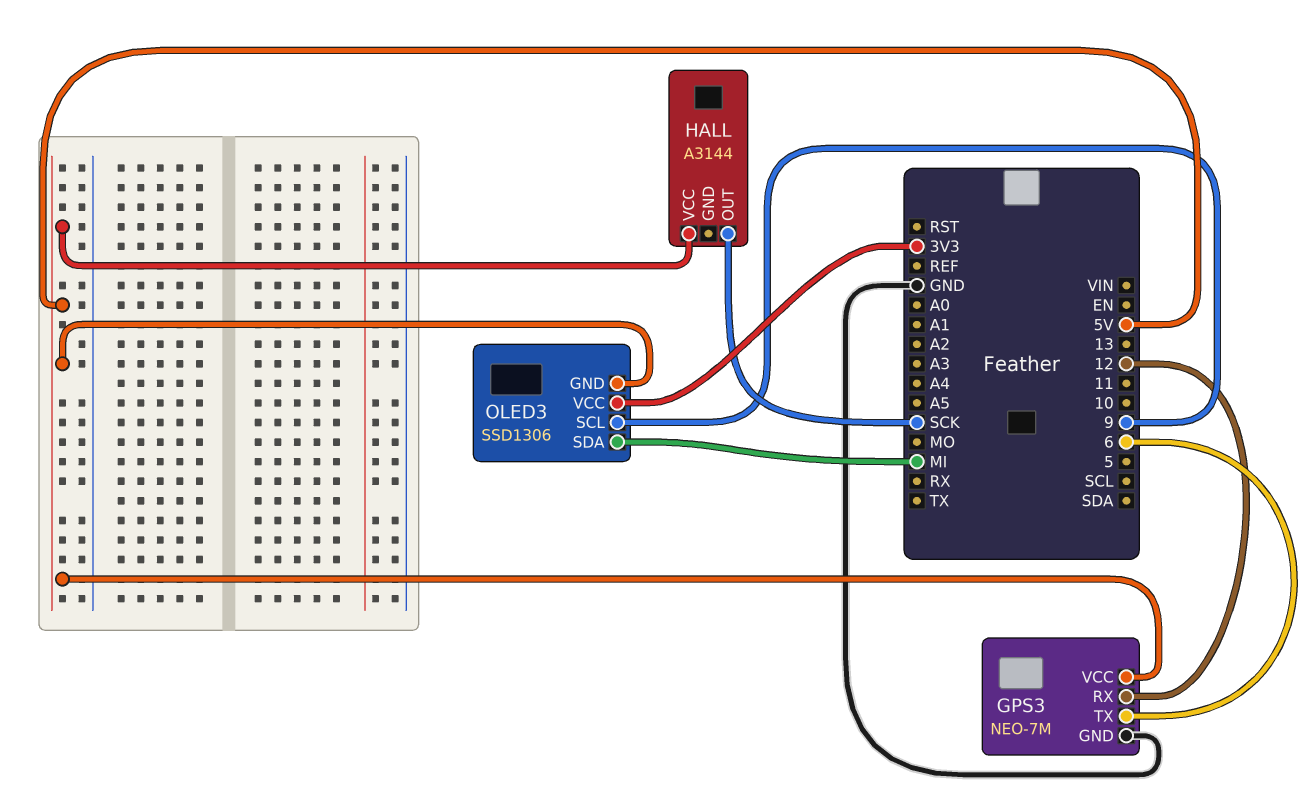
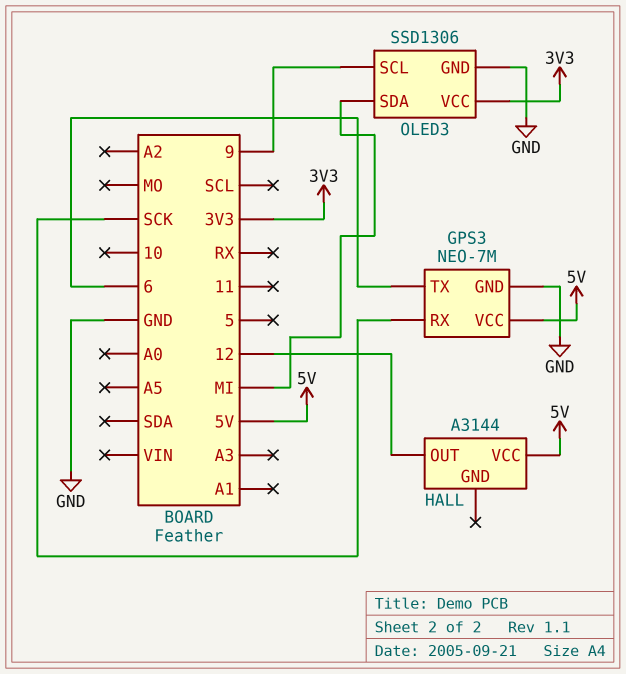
GPS3 pin RX: 12 -> SCK
HALL pin OUT: SCK -> 12
OLED3 pin GND: 5V -> GND

